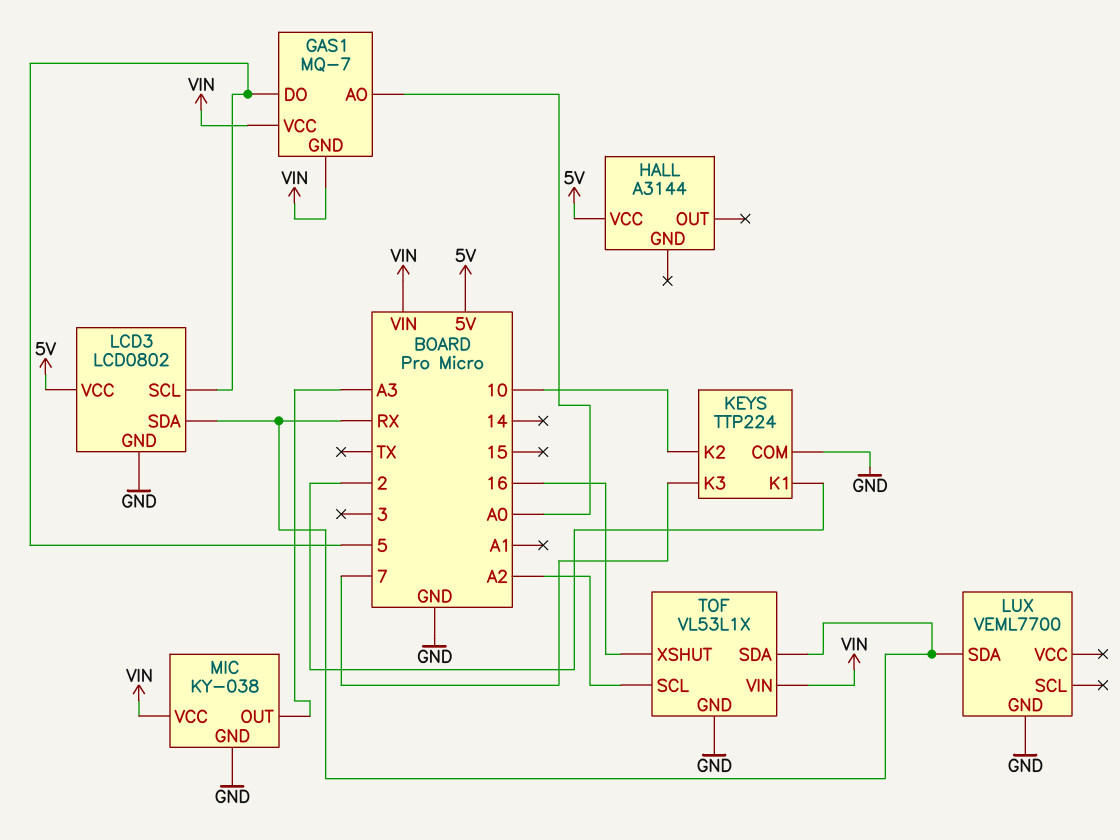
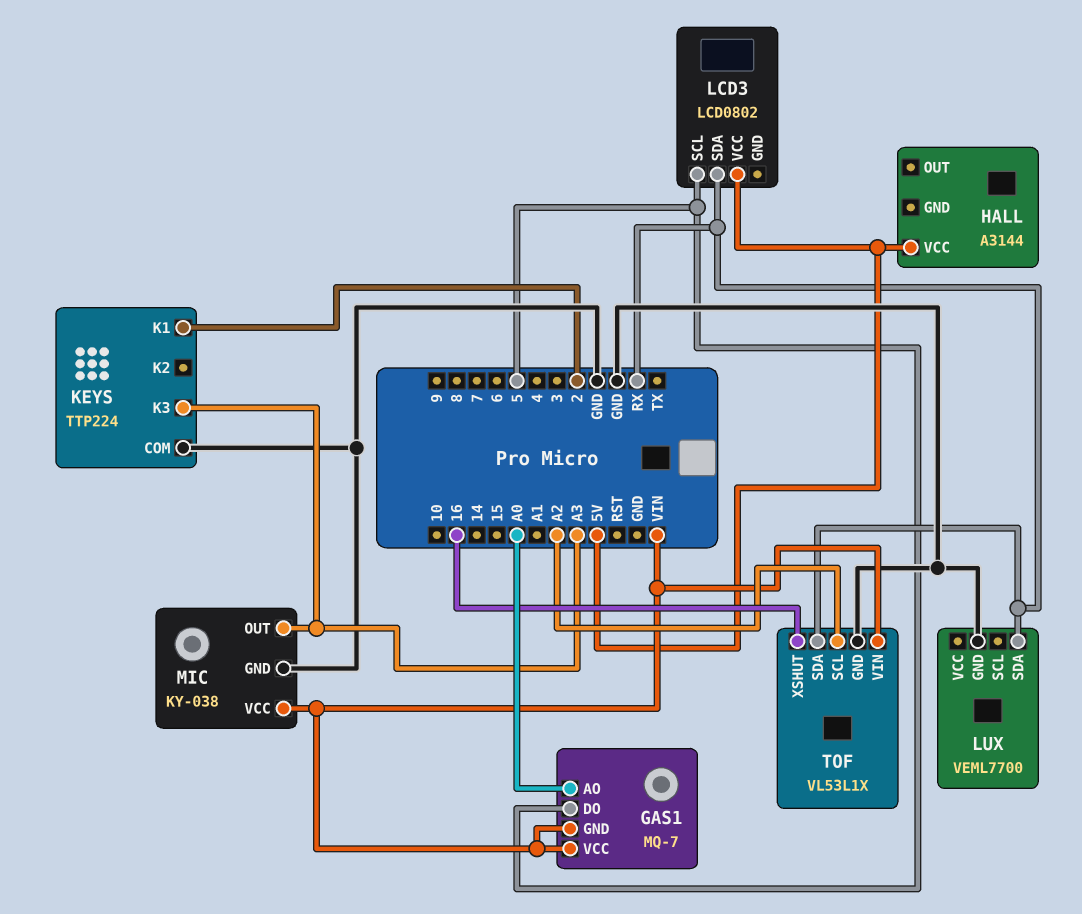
KEYS pin K2: 10 -> none
KEYS pin K3: 7 -> A3
LCD3 pin GND: GND -> none

